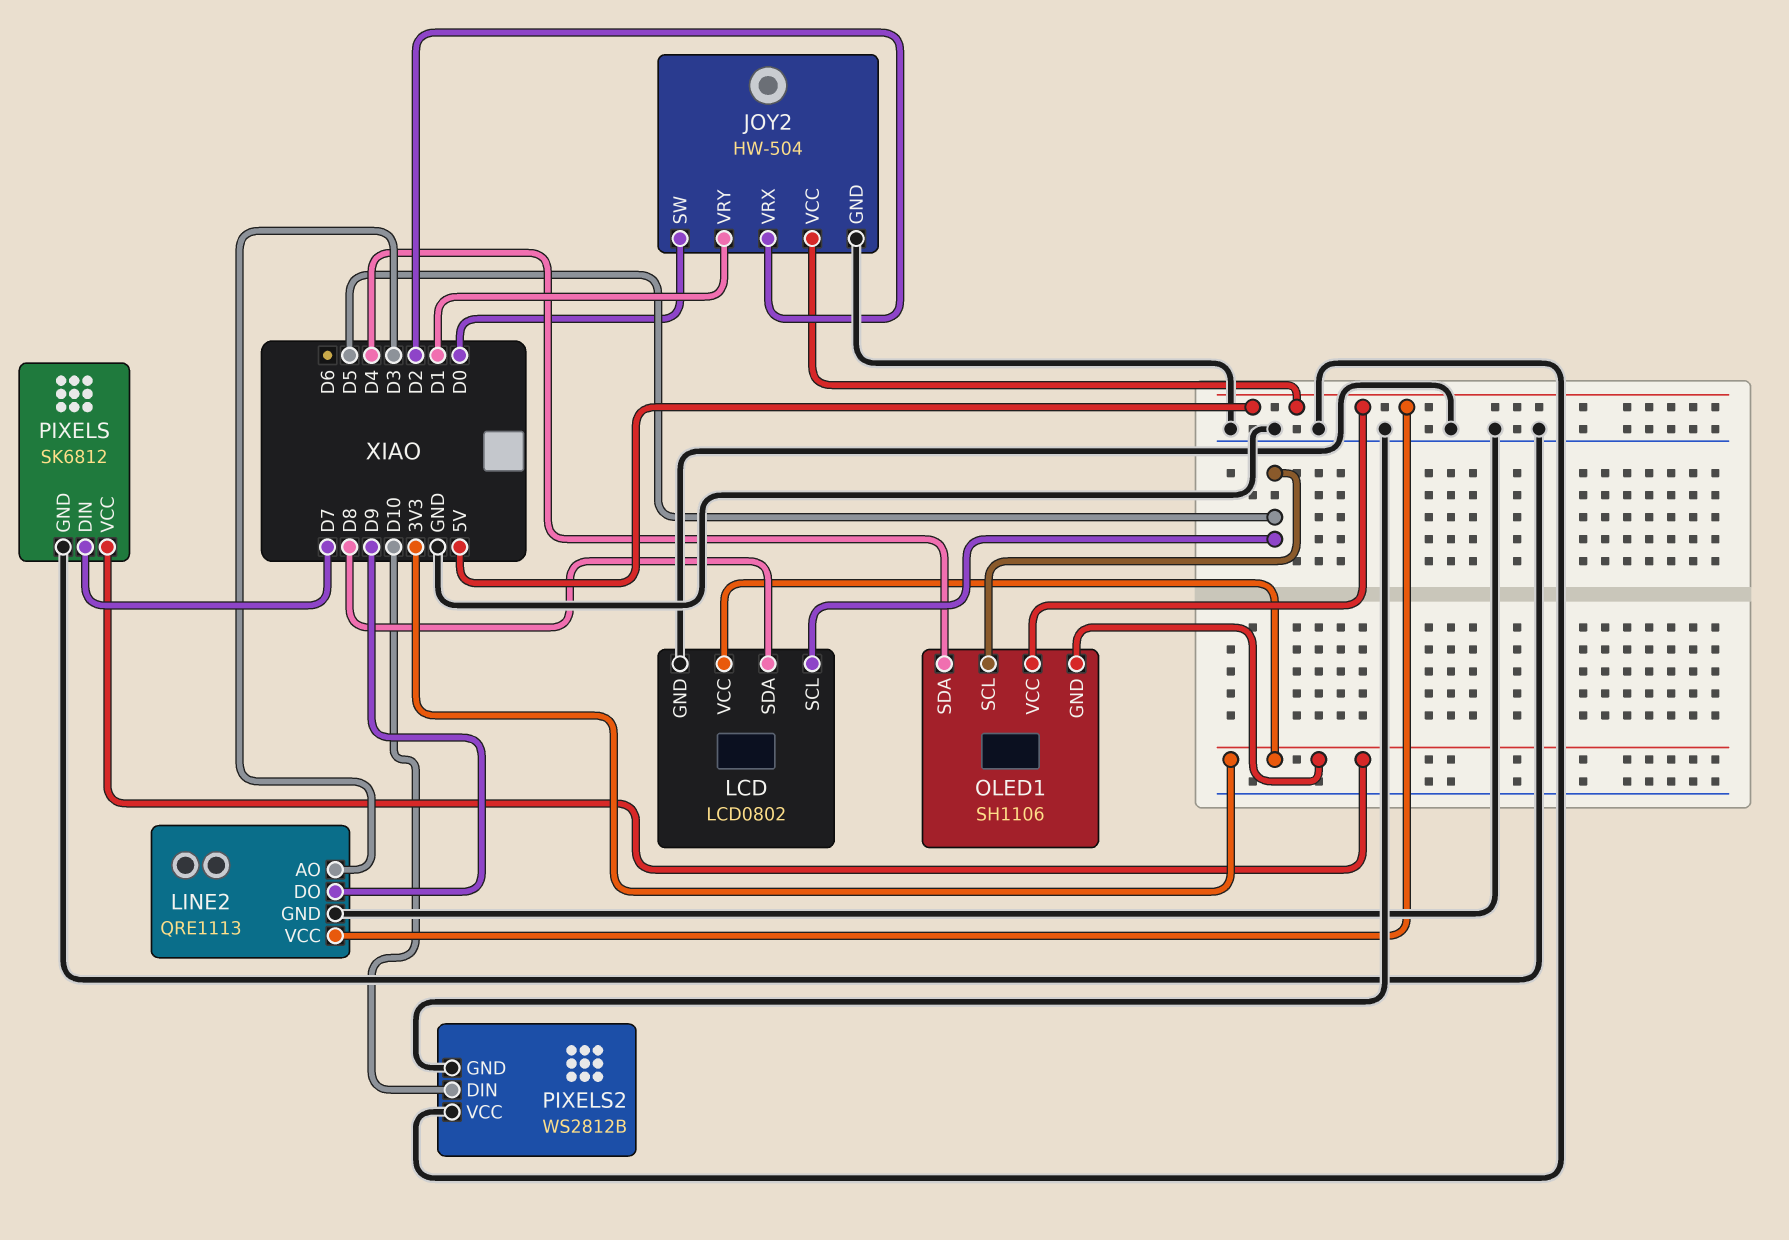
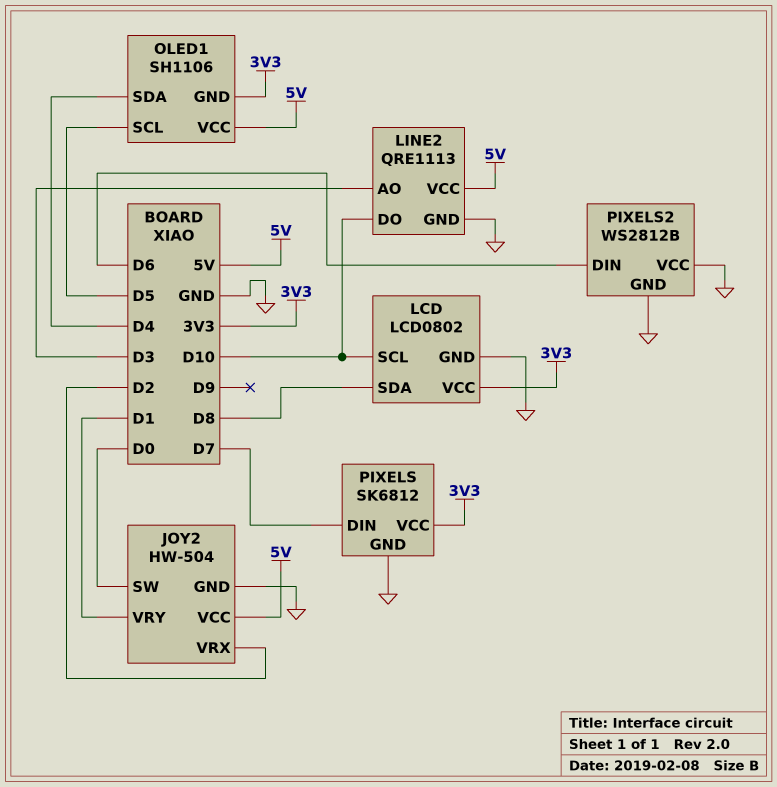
LCD pin SCL: D5 -> D10
LINE2 pin DO: D9 -> D10
PIXELS2 pin DIN: D10 -> D6

